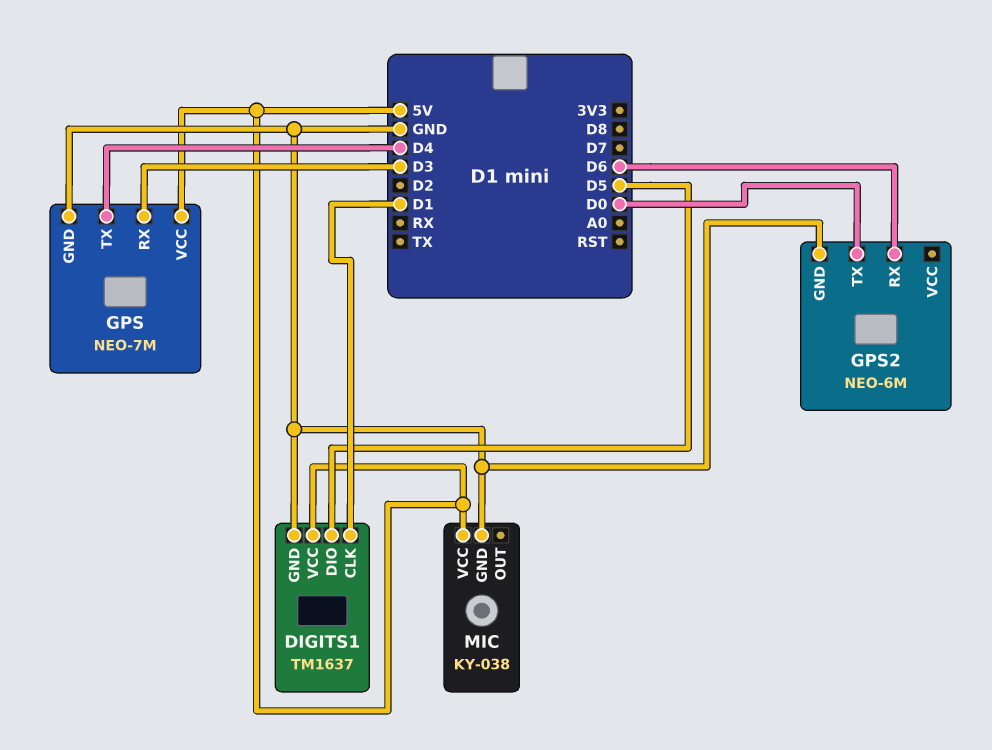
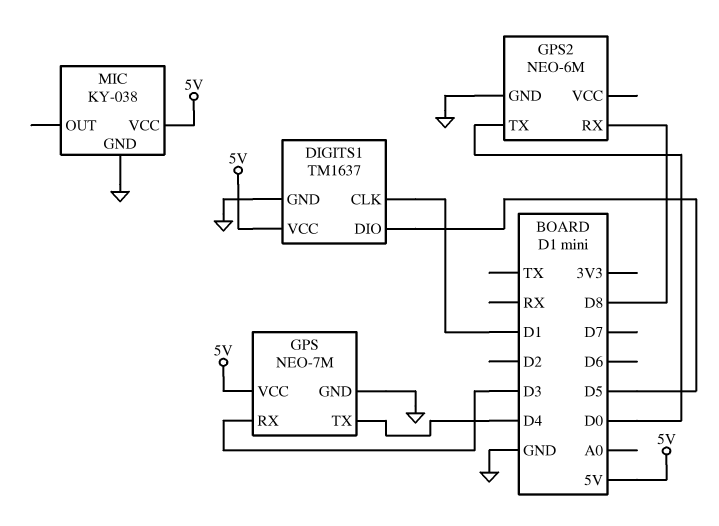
GPS2 pin RX: D6 -> D8

